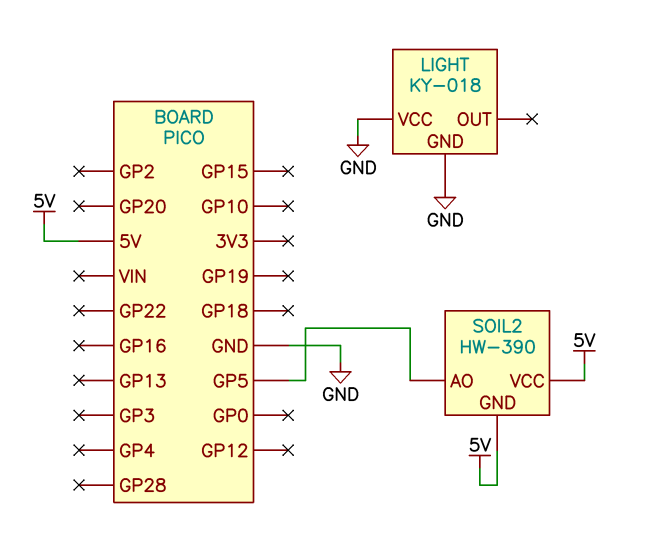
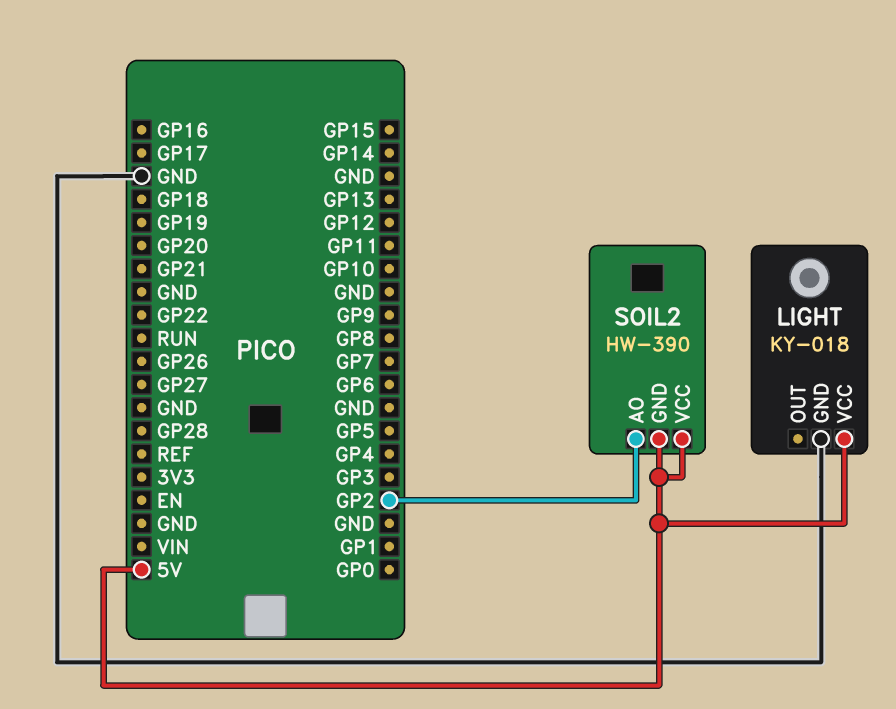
LIGHT pin VCC: GND -> 5V
SOIL2 pin AO: GP5 -> GP2

